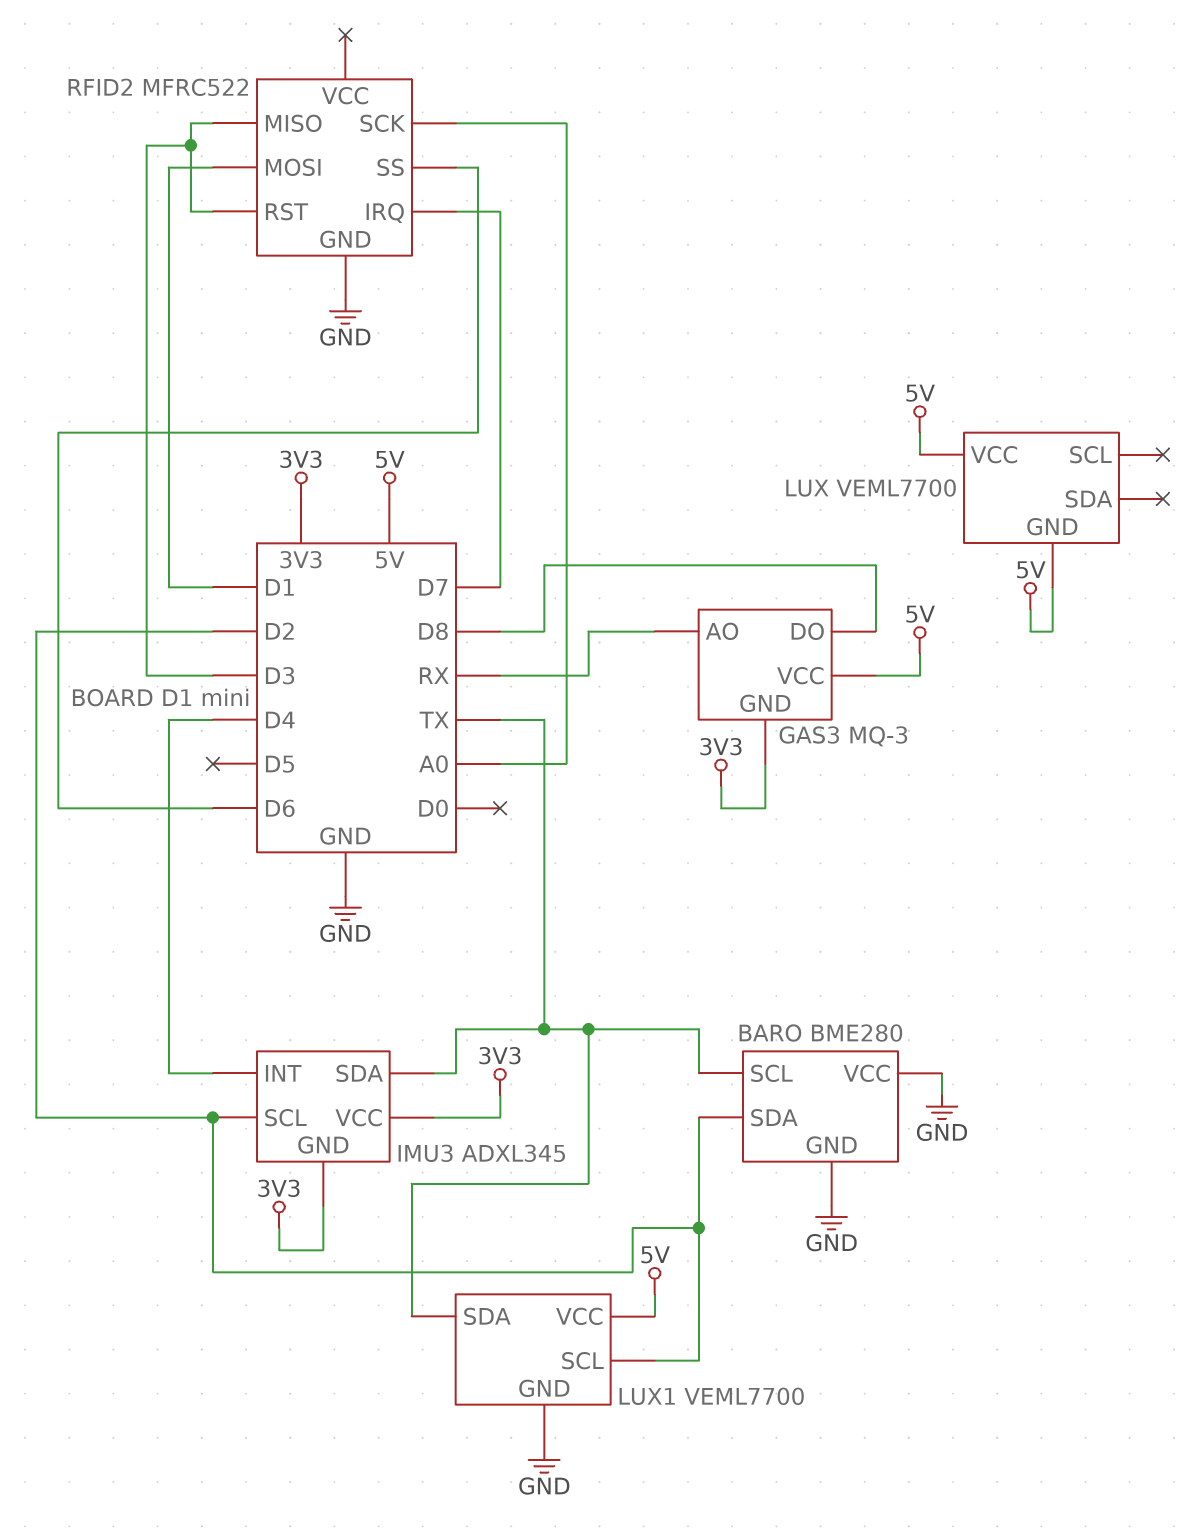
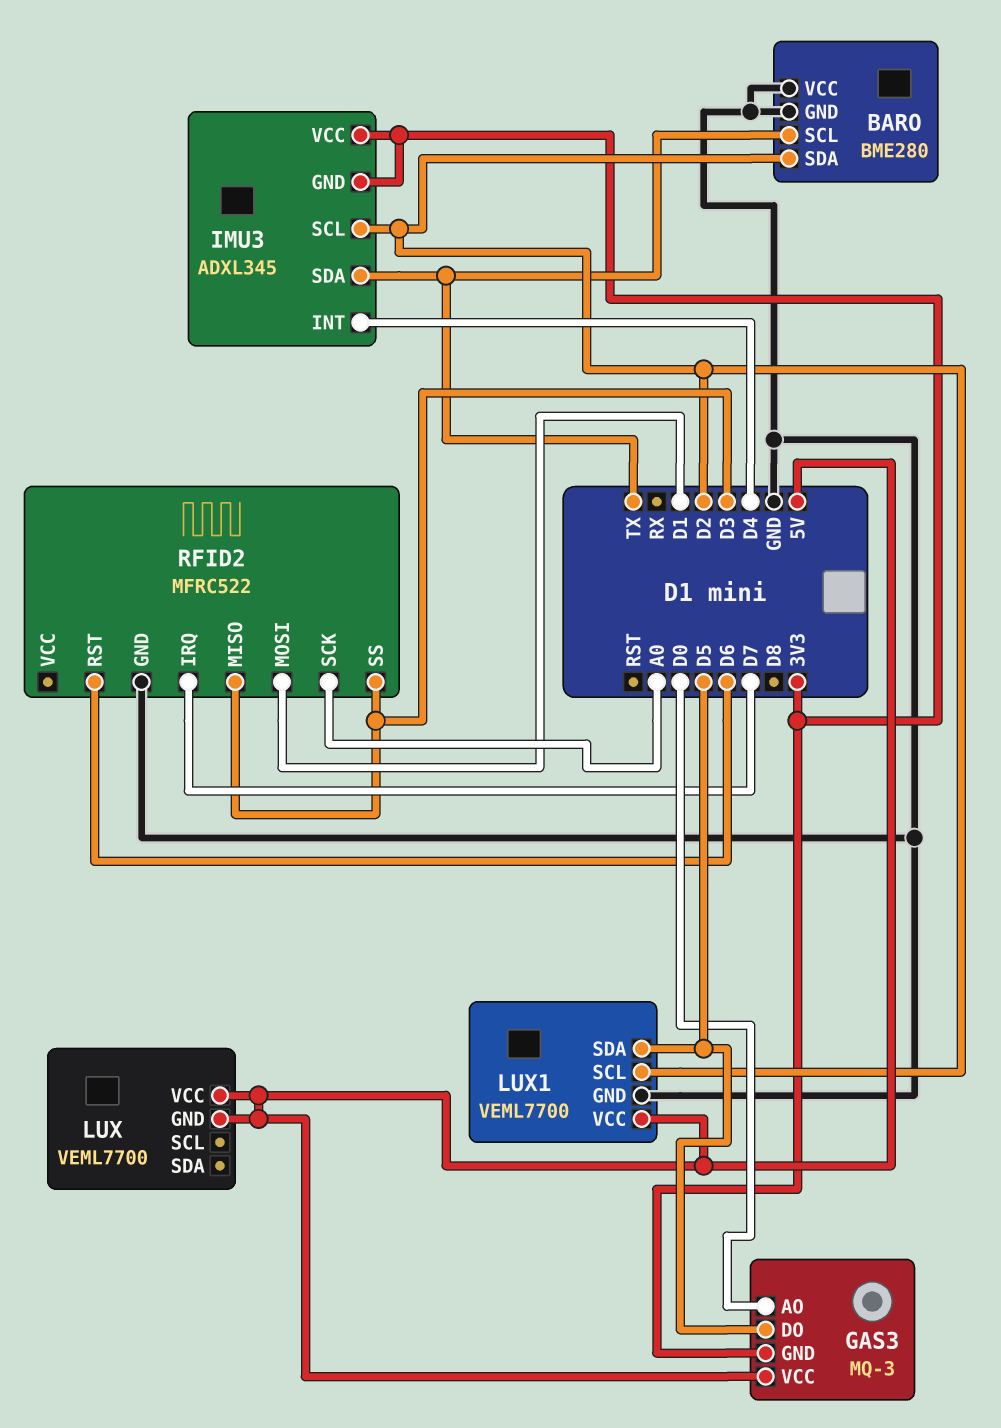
GAS3 pin AO: RX -> D0
GAS3 pin DO: D8 -> D5
LUX1 pin SDA: TX -> D5
RFID2 pin RST: D3 -> D6
RFID2 pin SS: D6 -> D3

